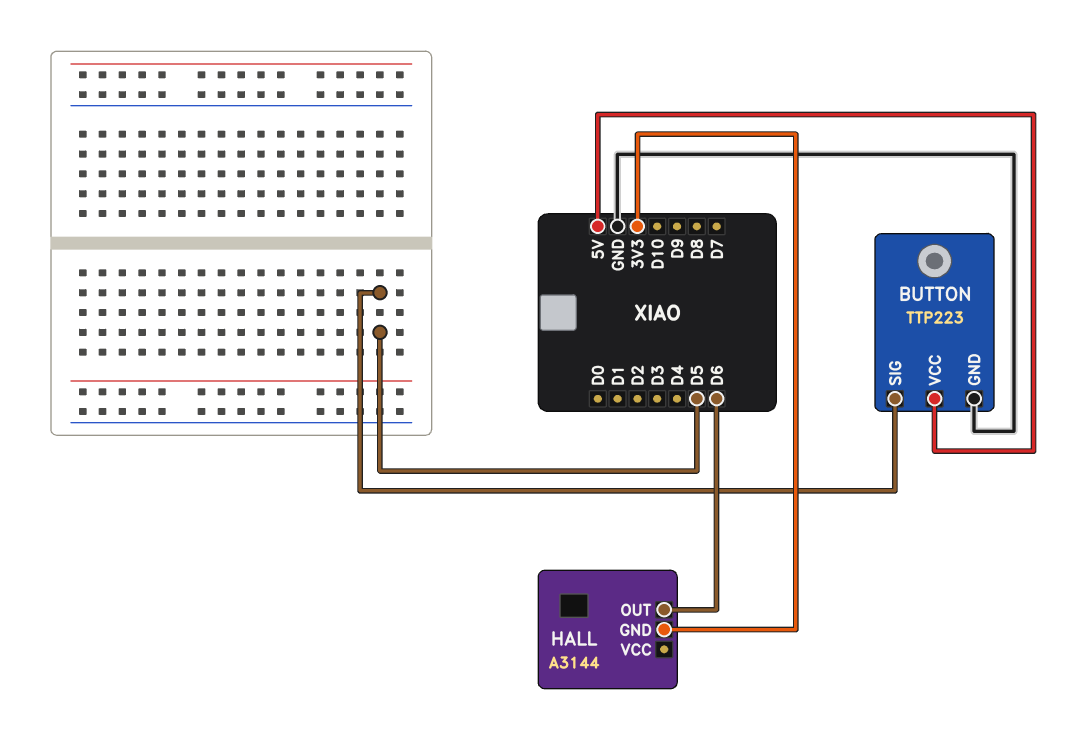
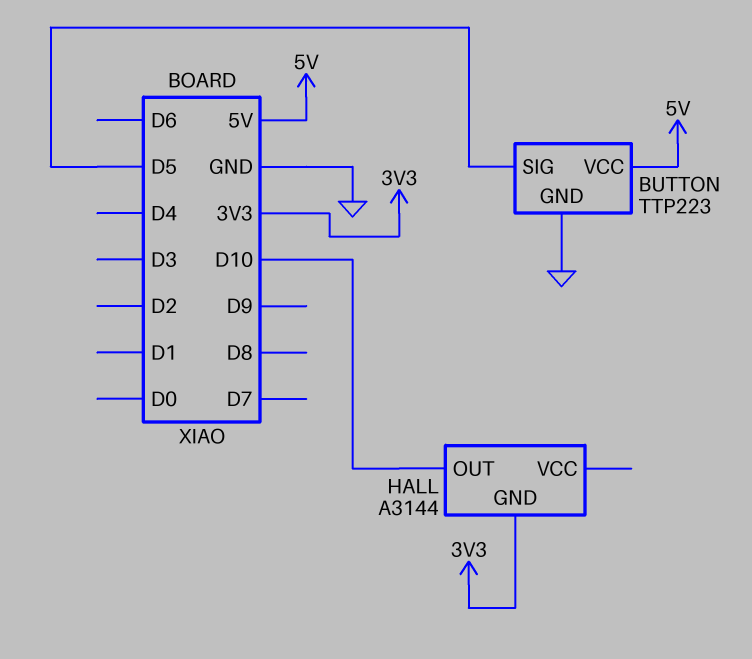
HALL pin OUT: D6 -> D10

